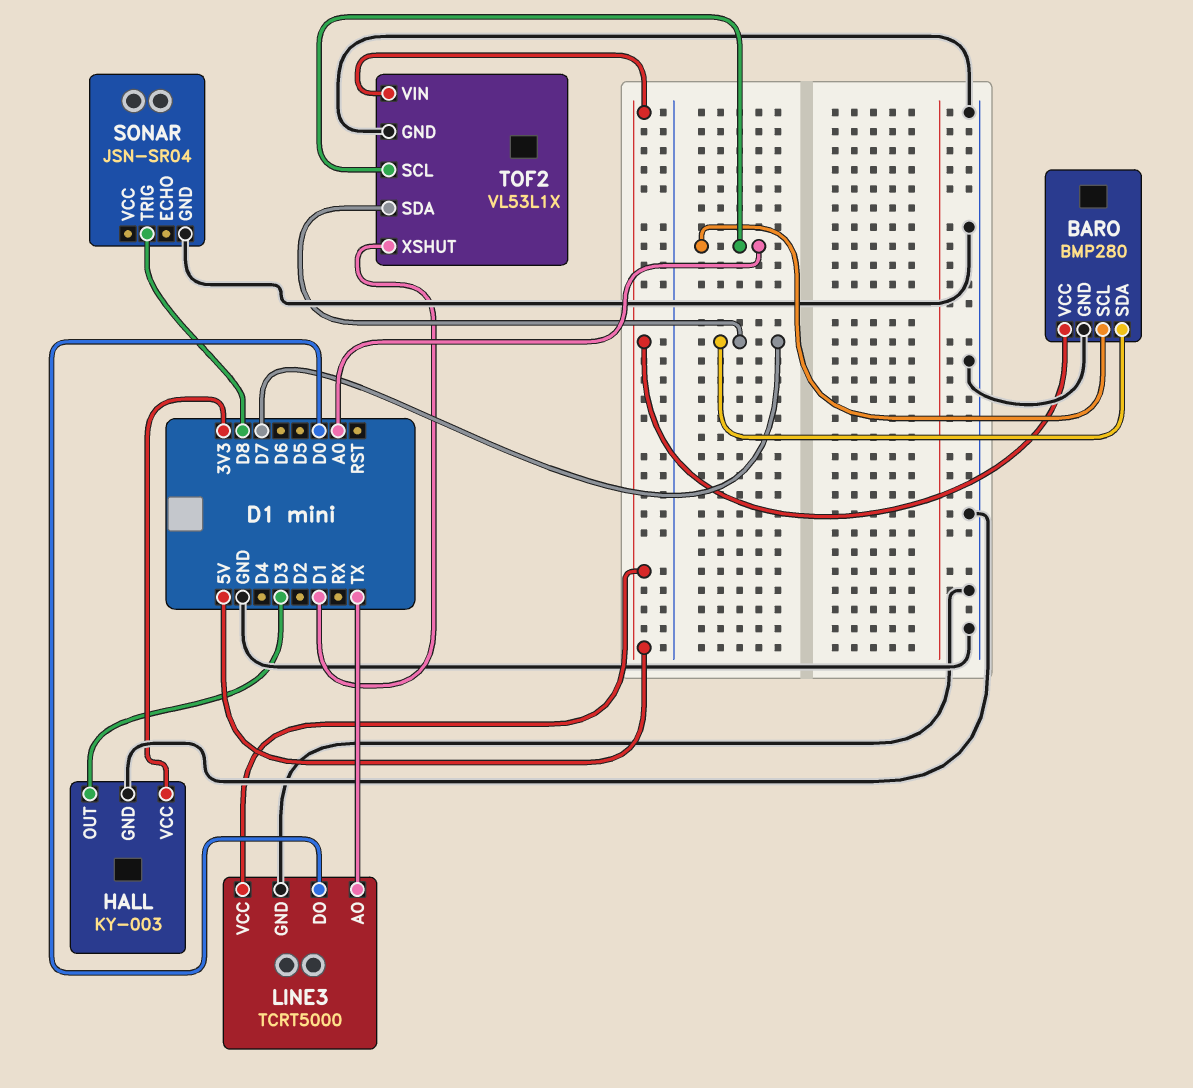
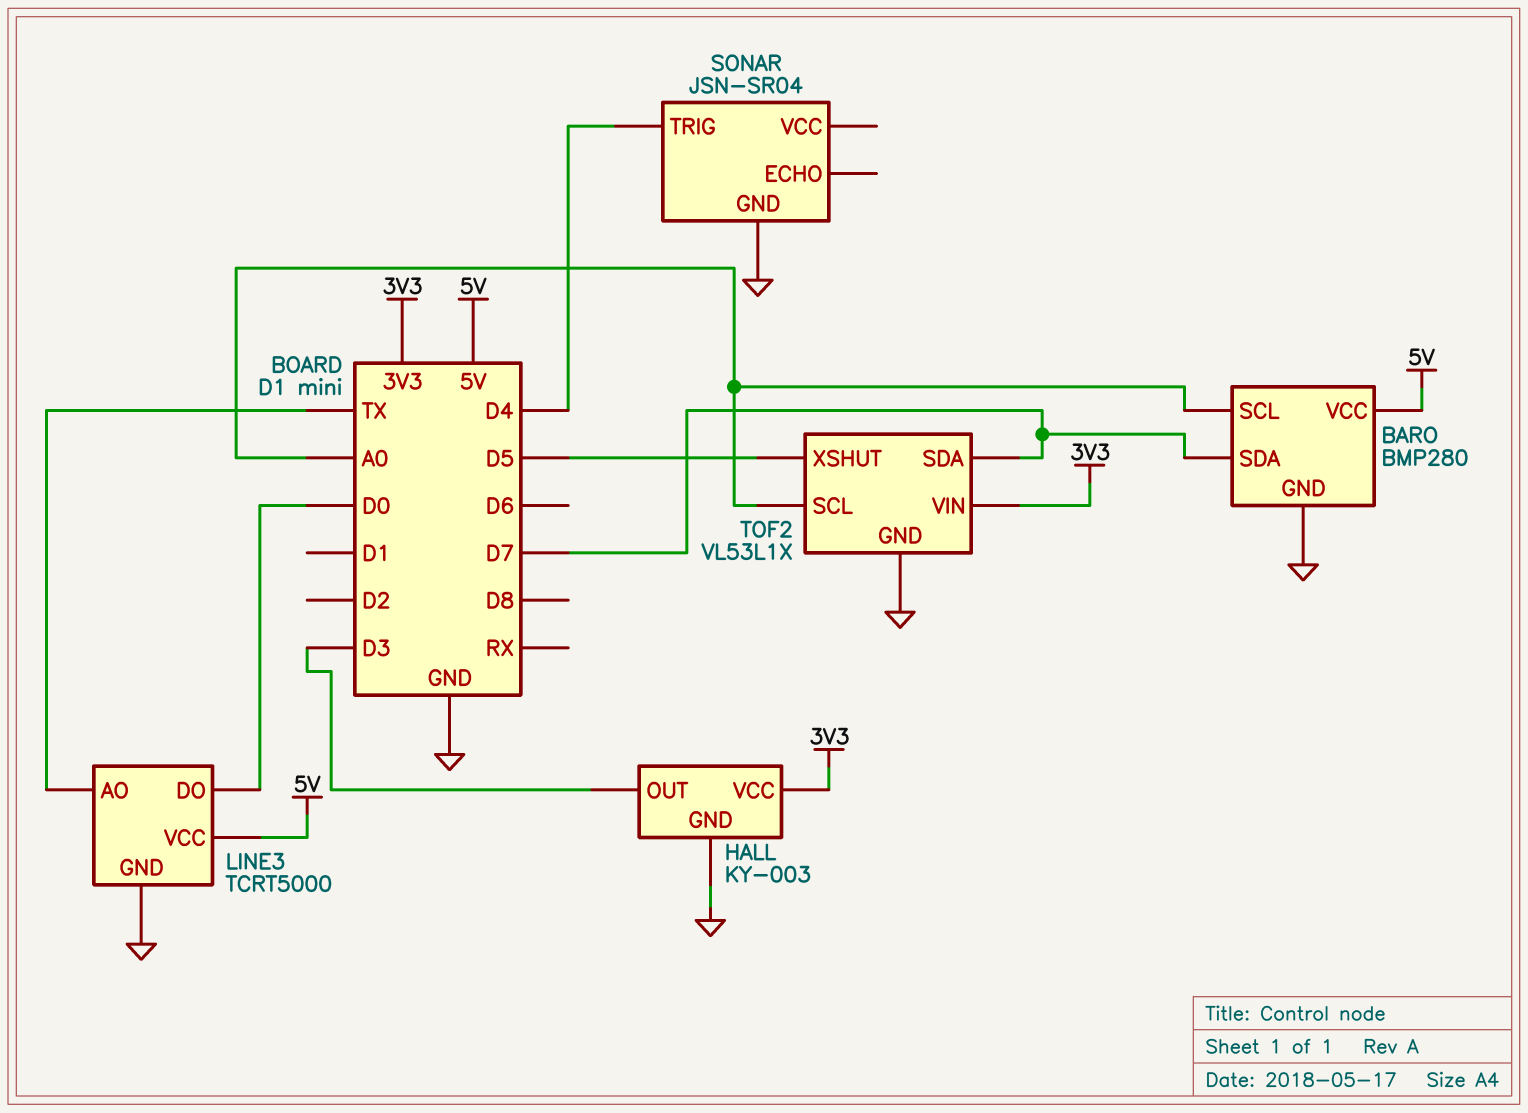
SONAR pin TRIG: D8 -> D4
TOF2 pin VIN: 5V -> 3V3
TOF2 pin XSHUT: D1 -> D5

